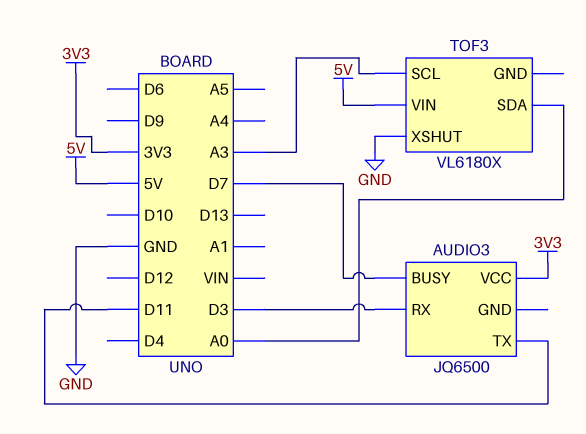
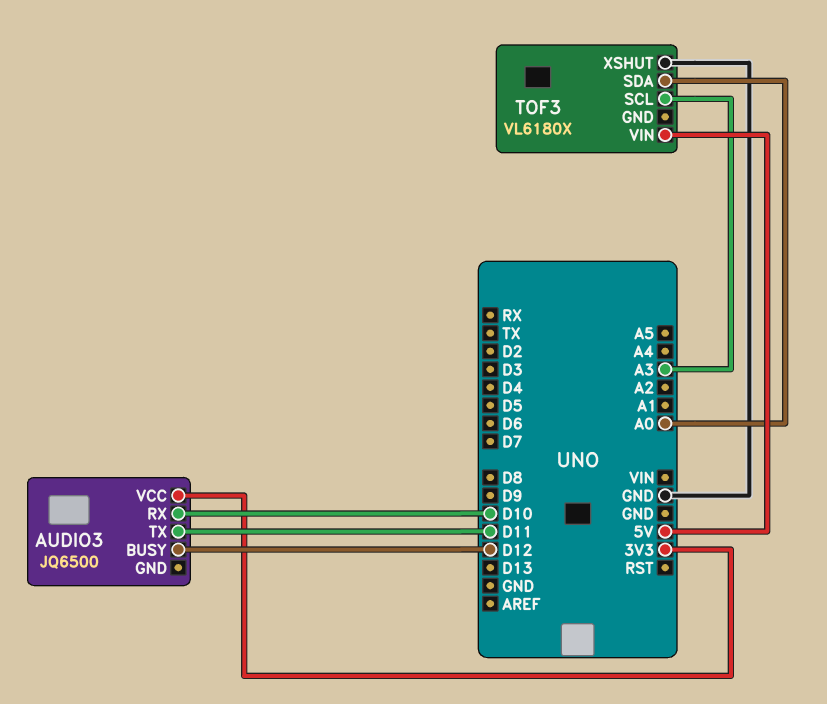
AUDIO3 pin BUSY: D7 -> D12
AUDIO3 pin RX: D3 -> D10

